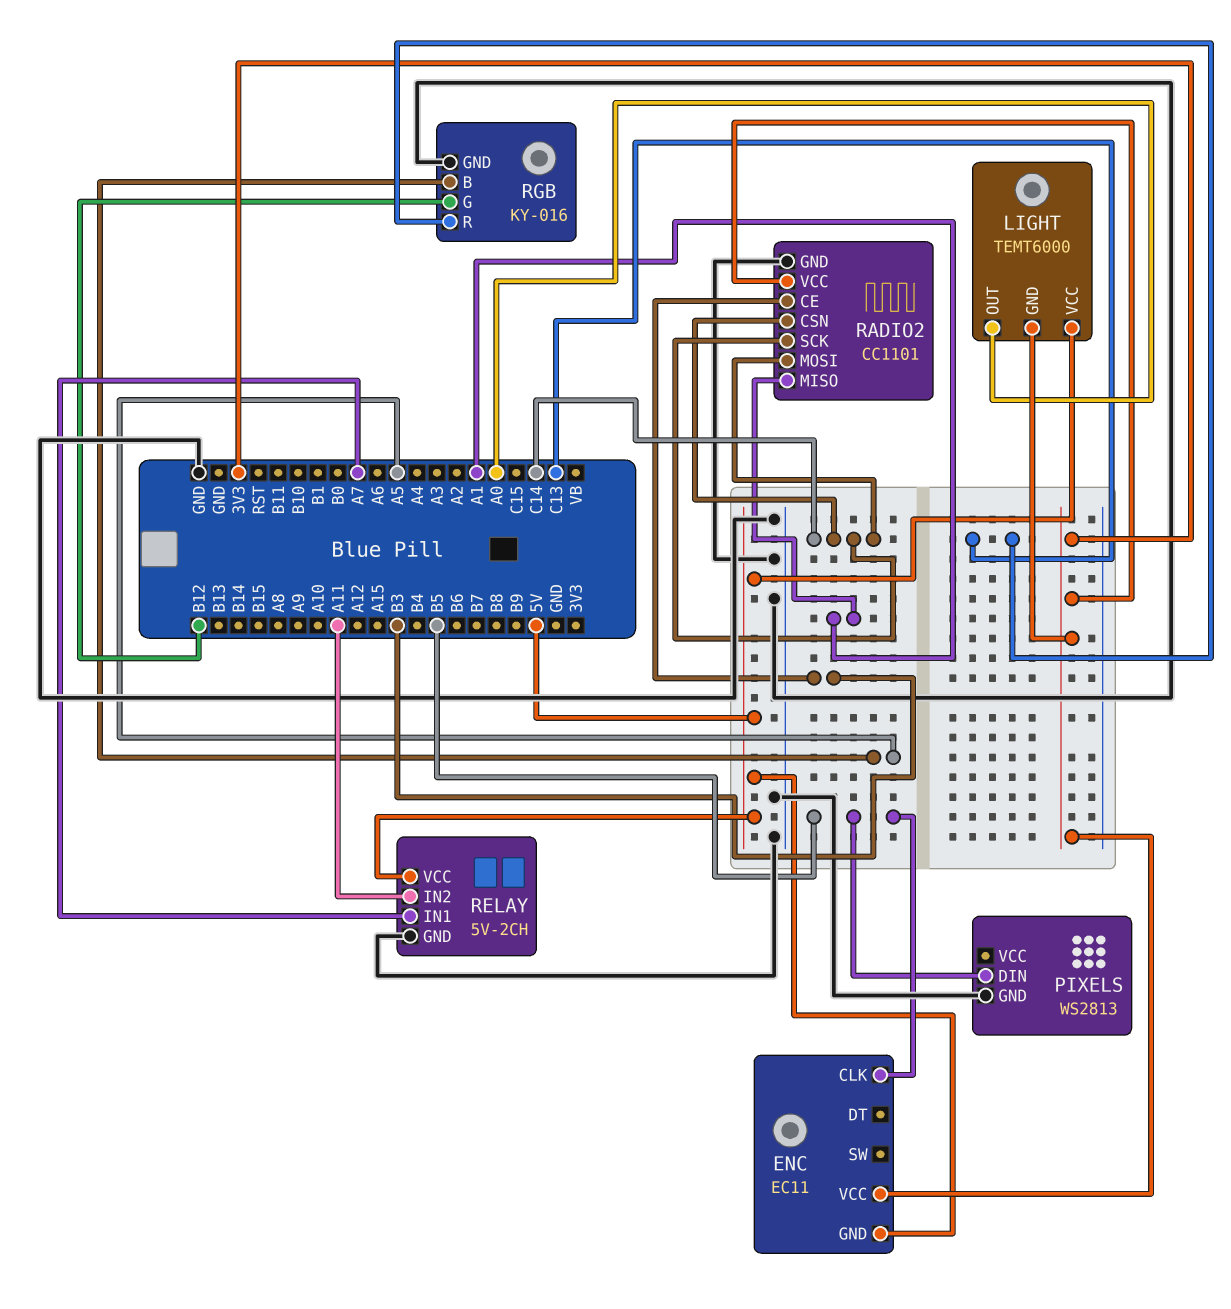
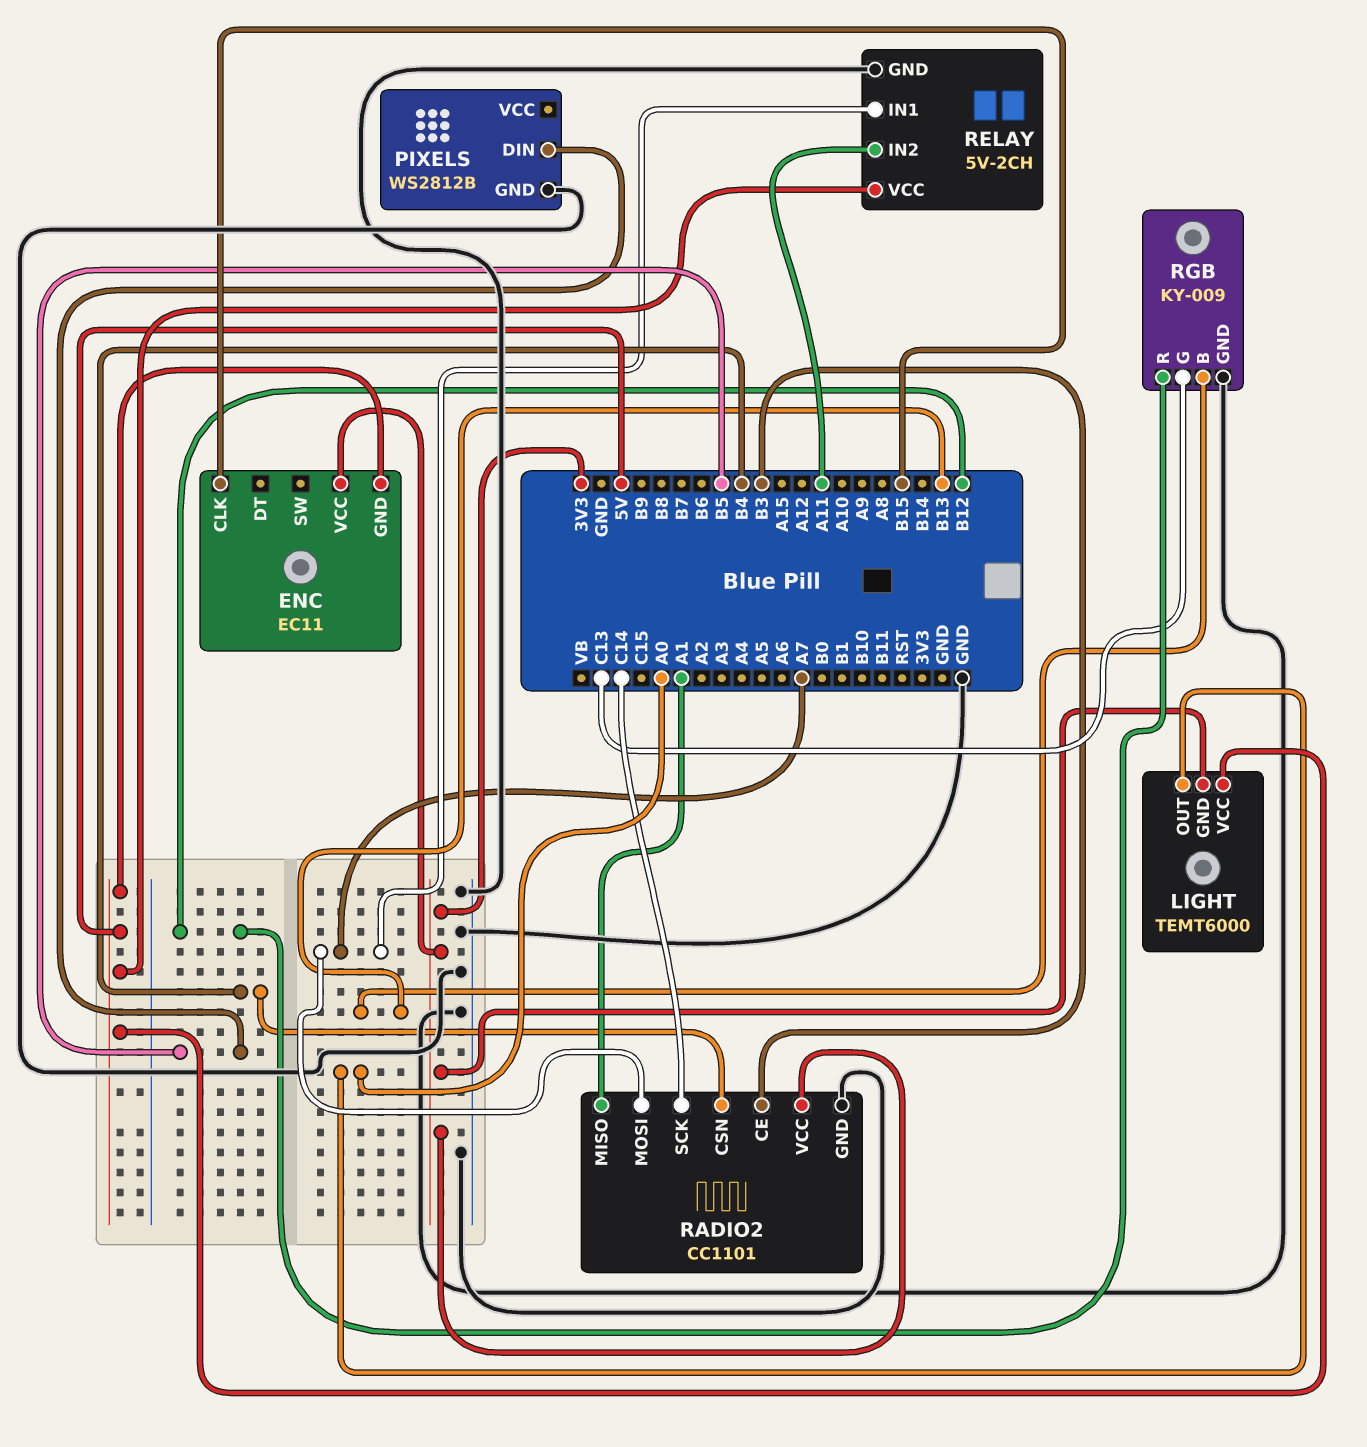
ENC pin CLK: B5 -> B15
PIXELS: WS2813 -> WS2812B
RADIO2 pin CSN: C14 -> B4
RADIO2 pin MOSI: C14 -> A7
RGB: KY-016 -> KY-009
RGB pin B: A5 -> B13
RGB pin G: B12 -> C13
RGB pin R: C13 -> B12

